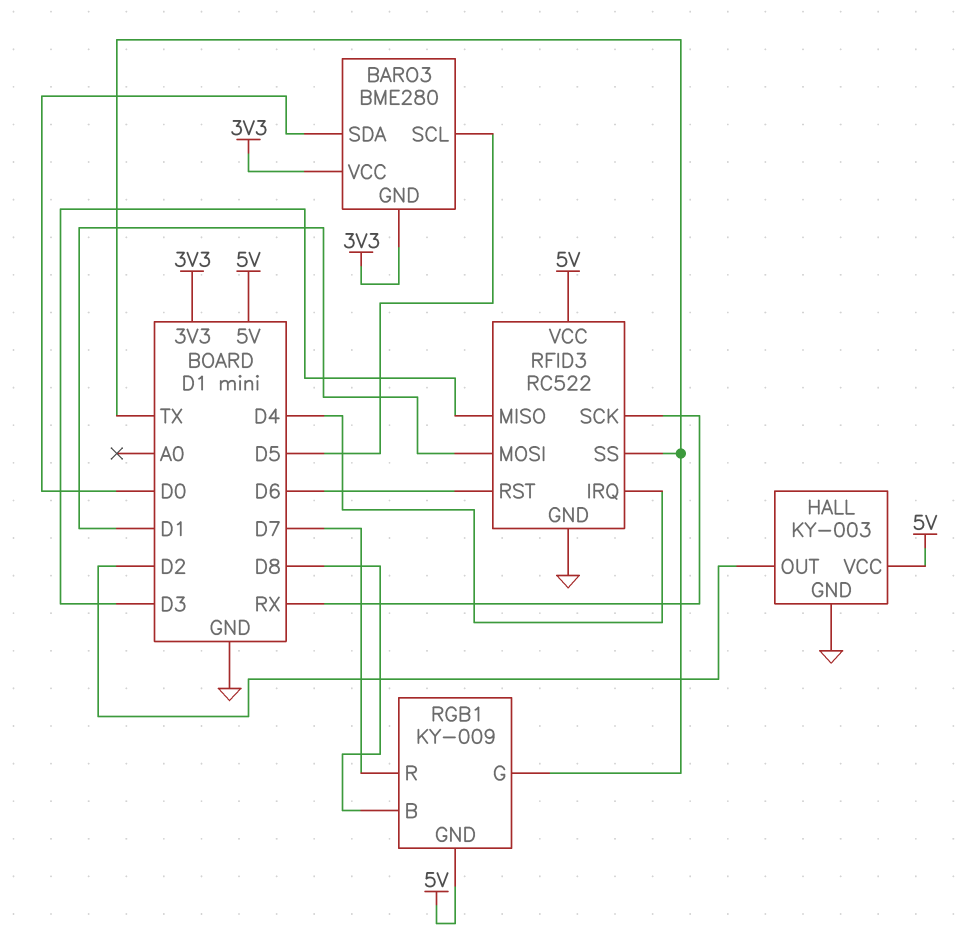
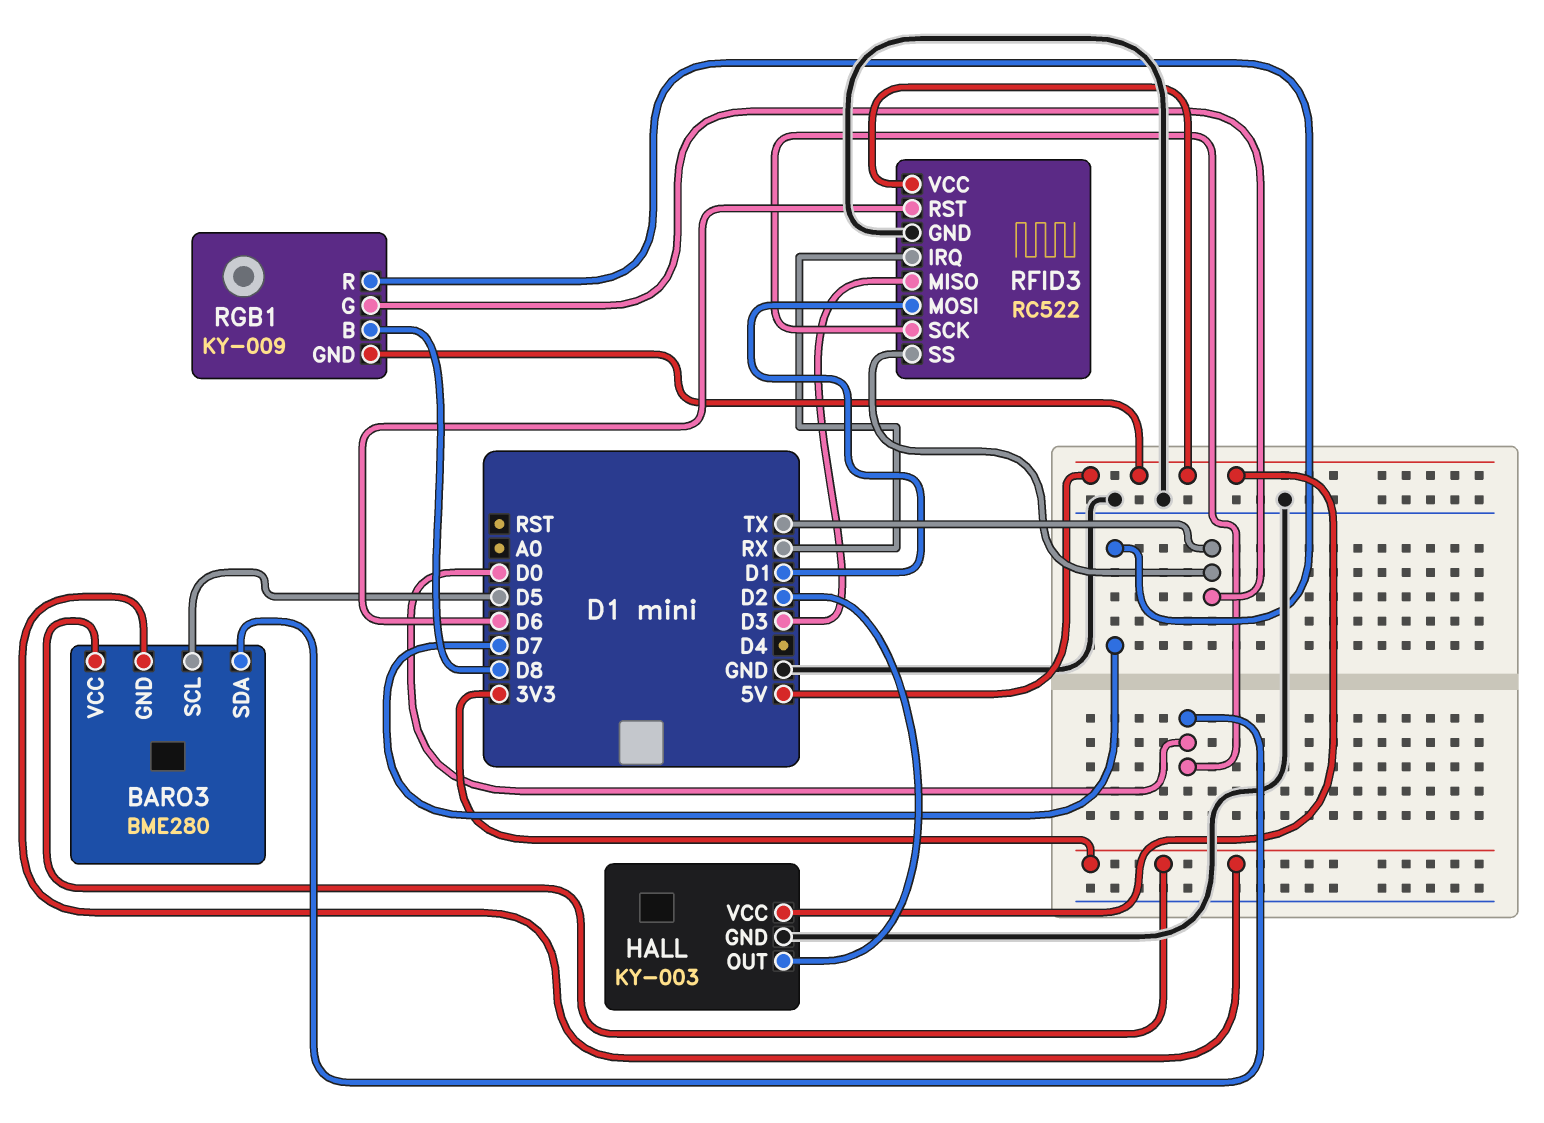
RFID3 pin IRQ: D4 -> RX
RFID3 pin SCK: RX -> D0

